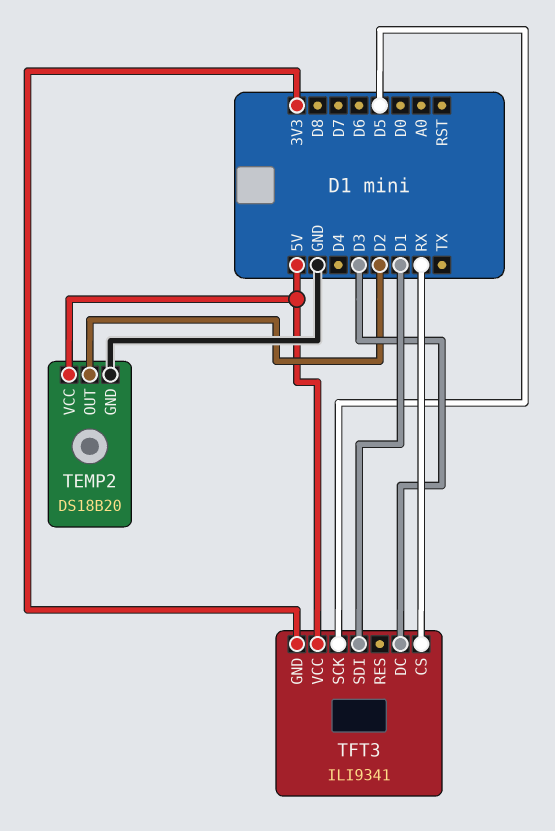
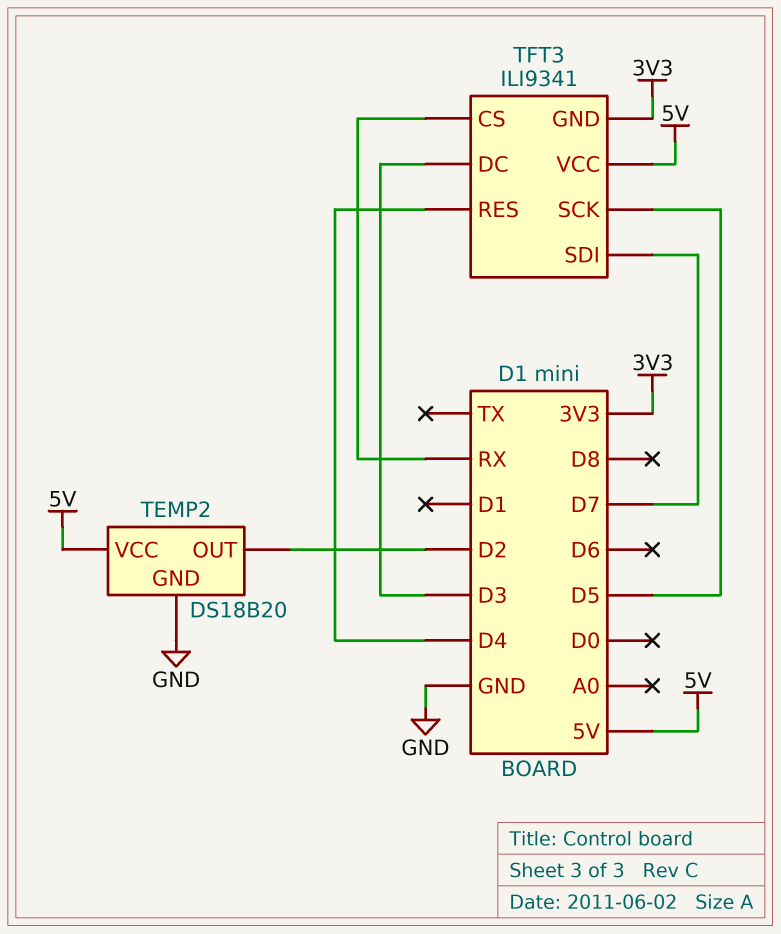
TFT3 pin RES: none -> D4
TFT3 pin SDI: D1 -> D7

